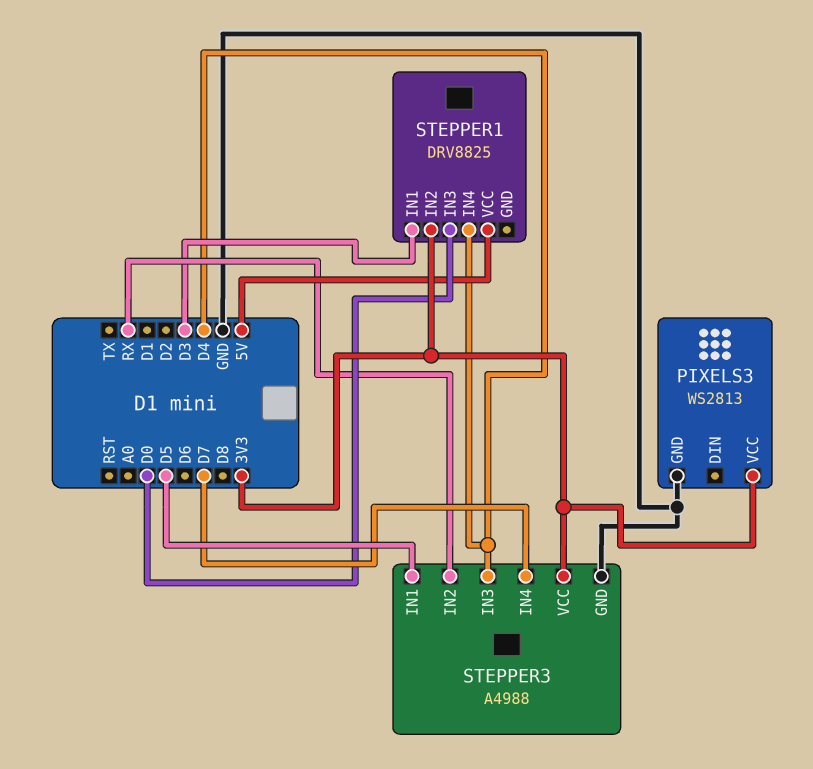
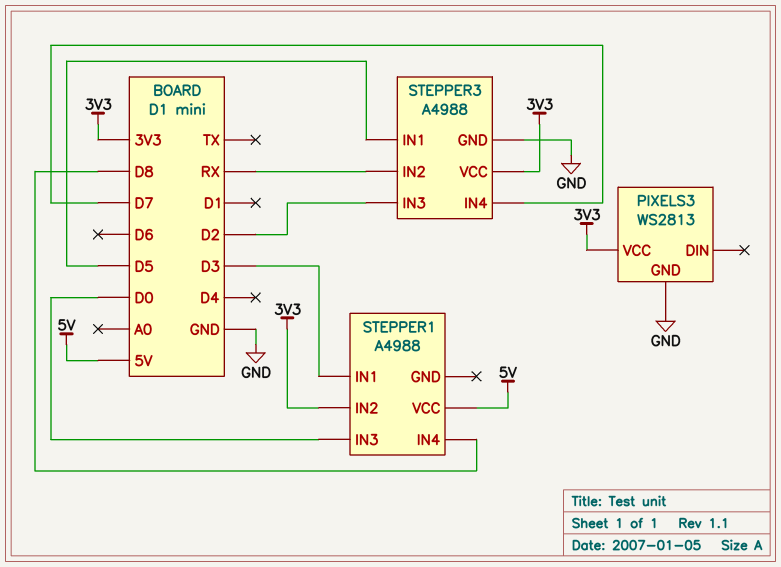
STEPPER1: DRV8825 -> A4988
STEPPER1 pin IN4: D4 -> D8
STEPPER3 pin IN3: D4 -> D2

